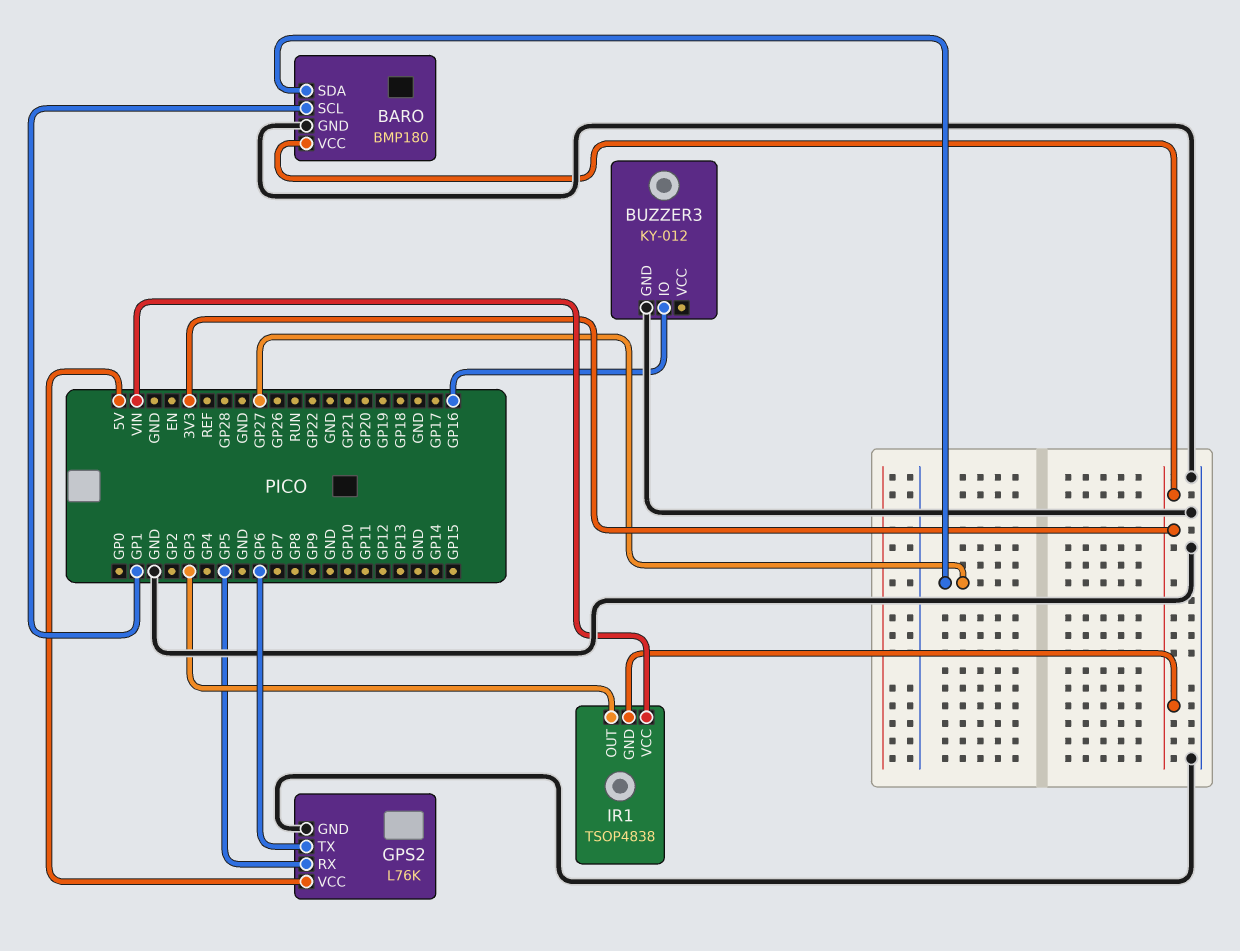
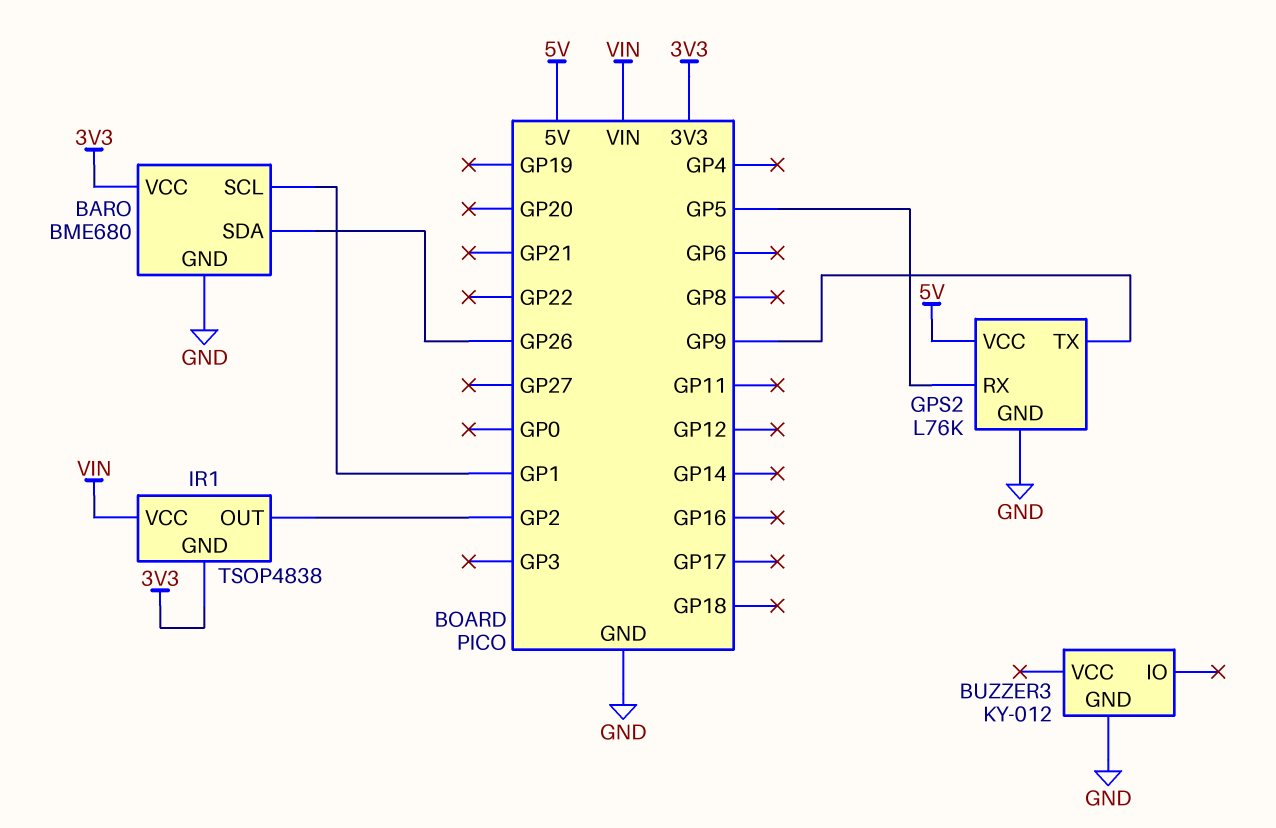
BARO: BMP180 -> BME680
BARO pin SDA: GP27 -> GP26
BUZZER3 pin IO: GP16 -> none
GPS2 pin TX: GP6 -> GP9
IR1 pin OUT: GP3 -> GP2

